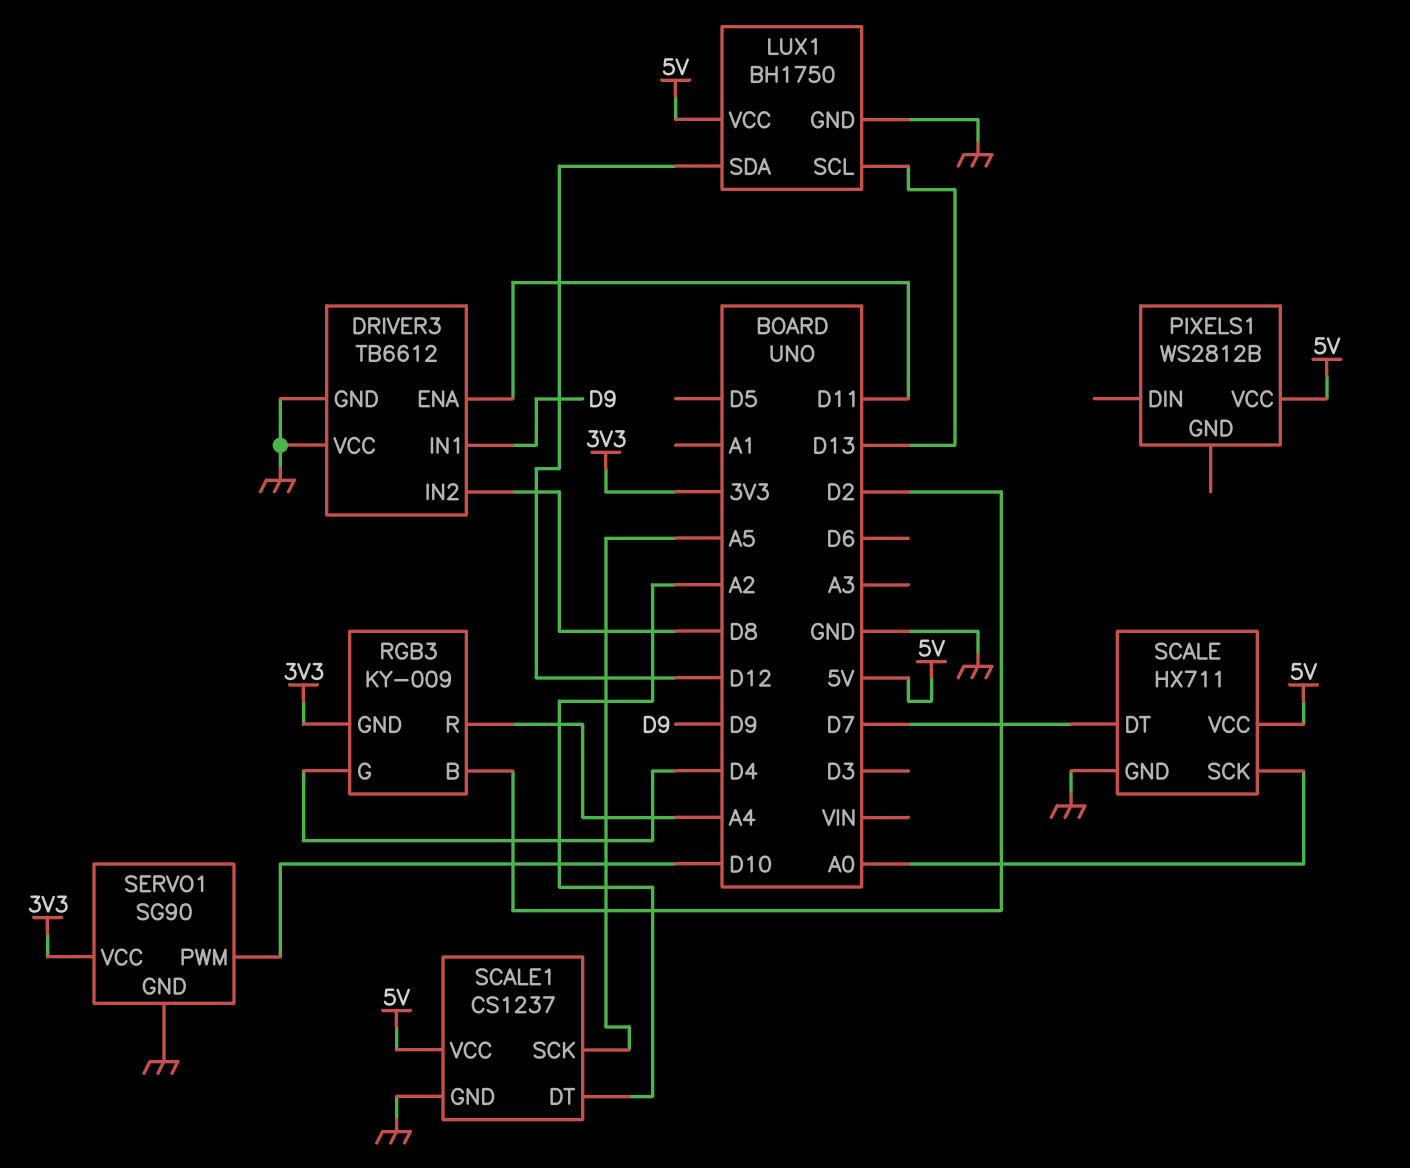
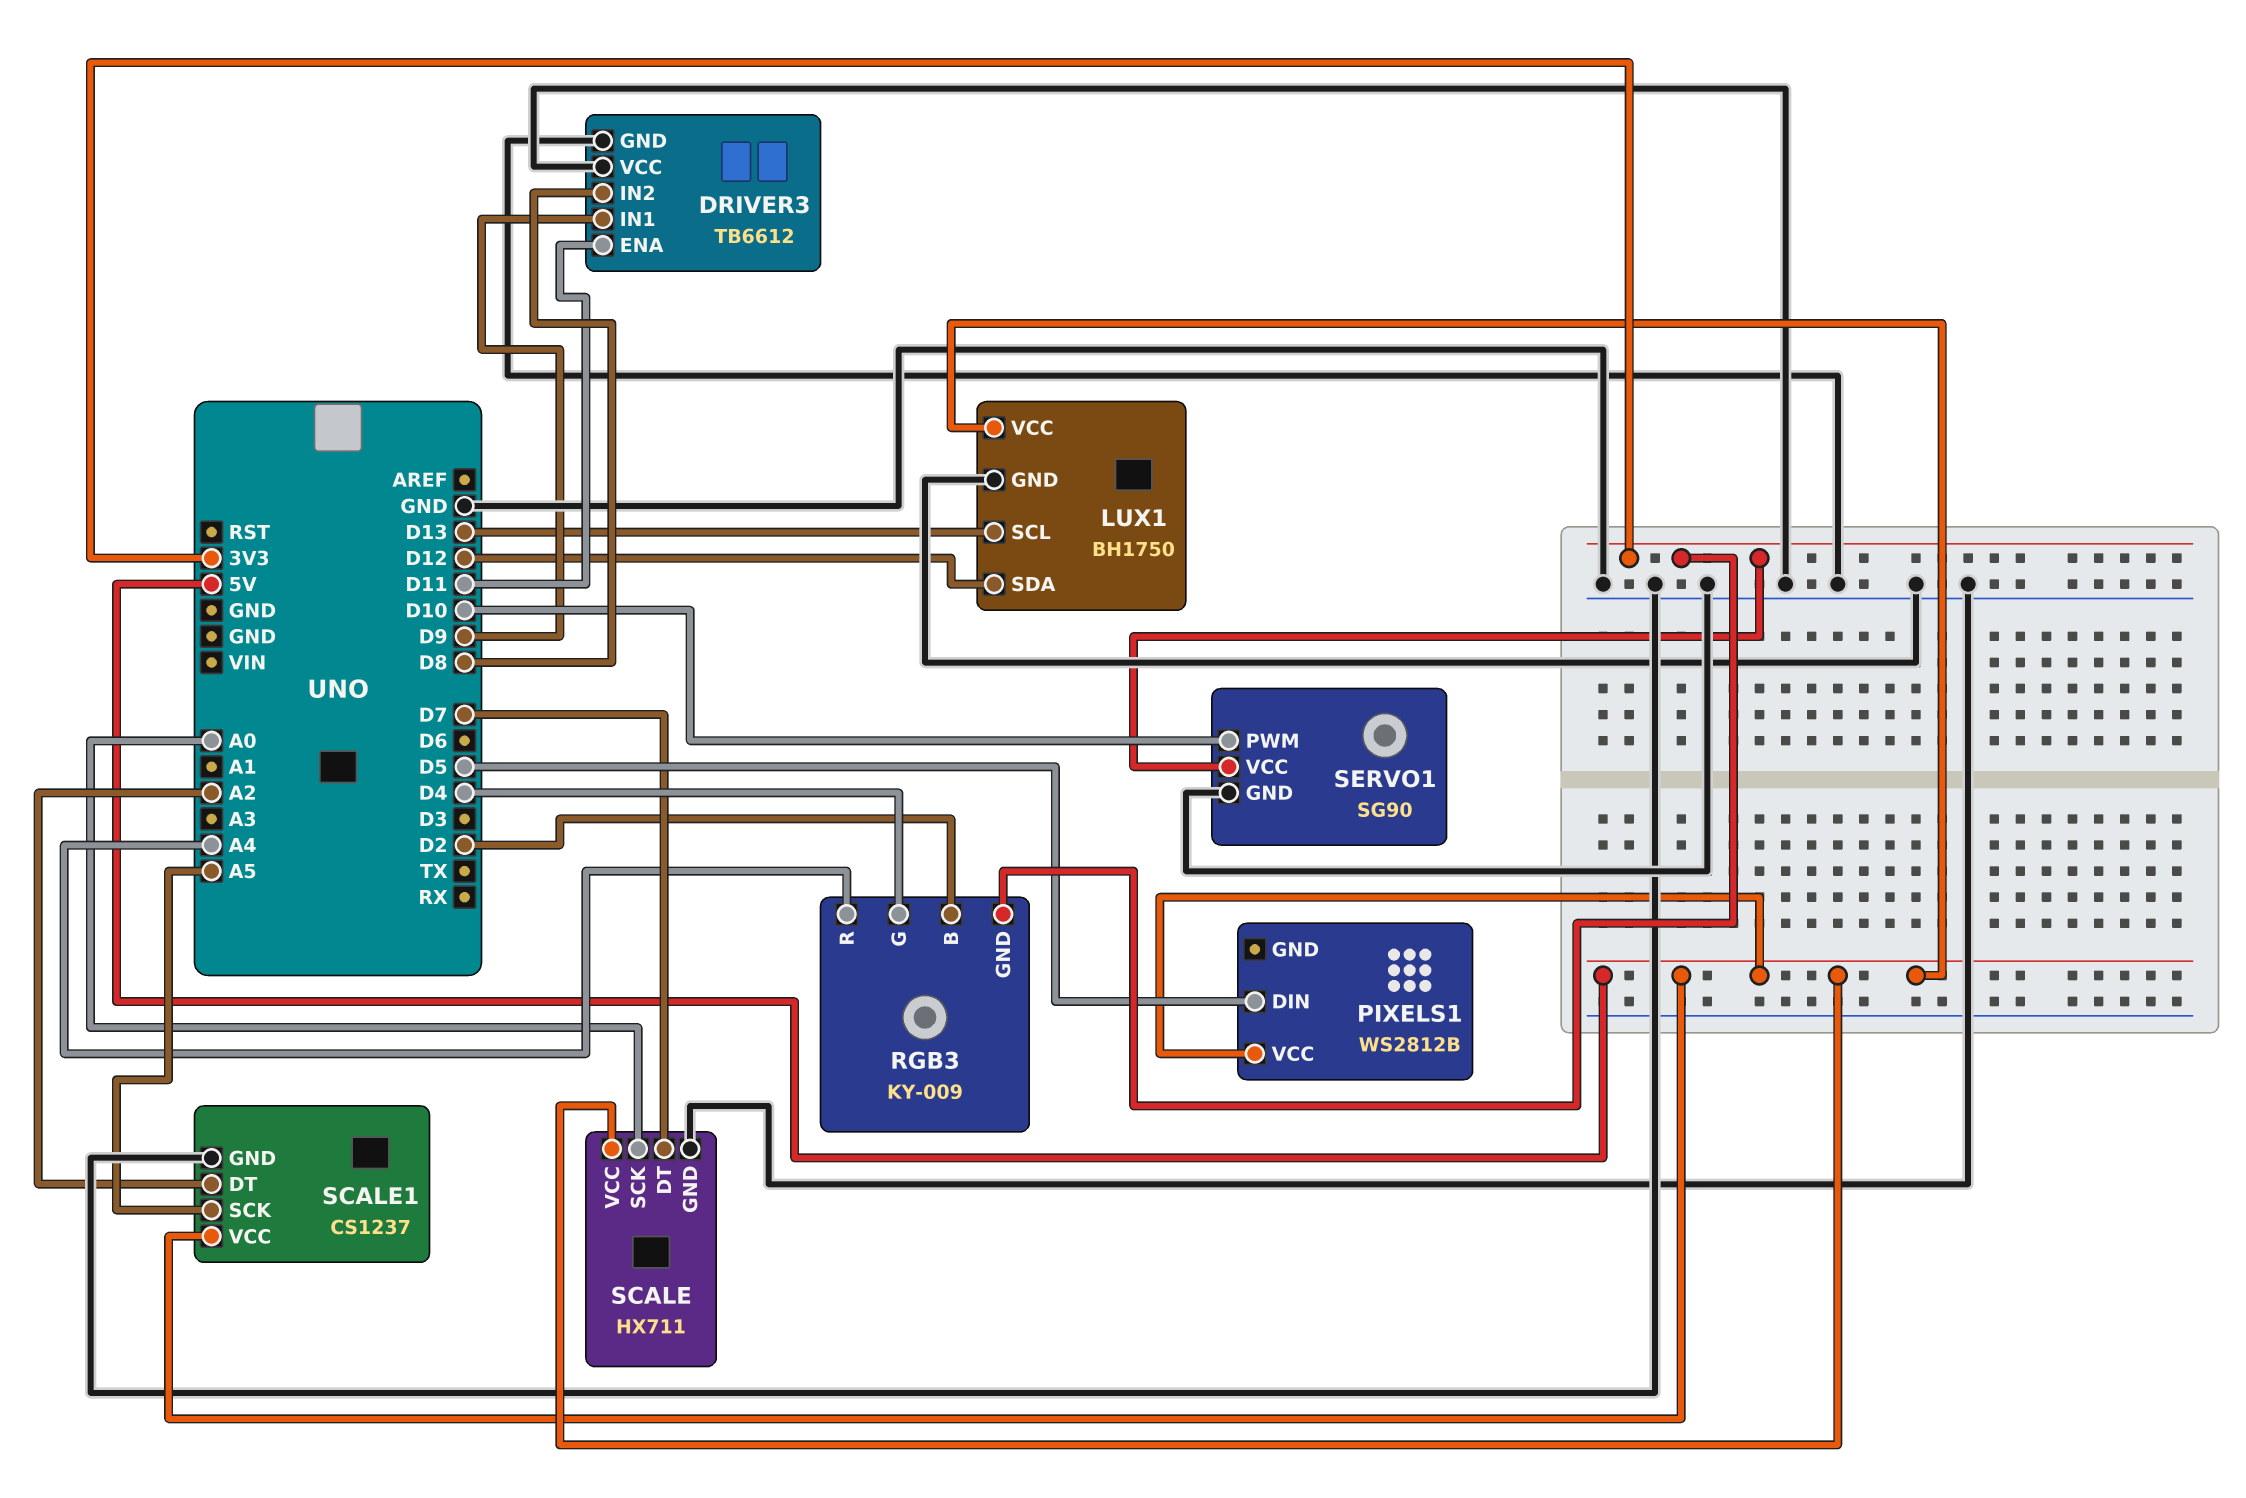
PIXELS1 pin DIN: none -> D5

